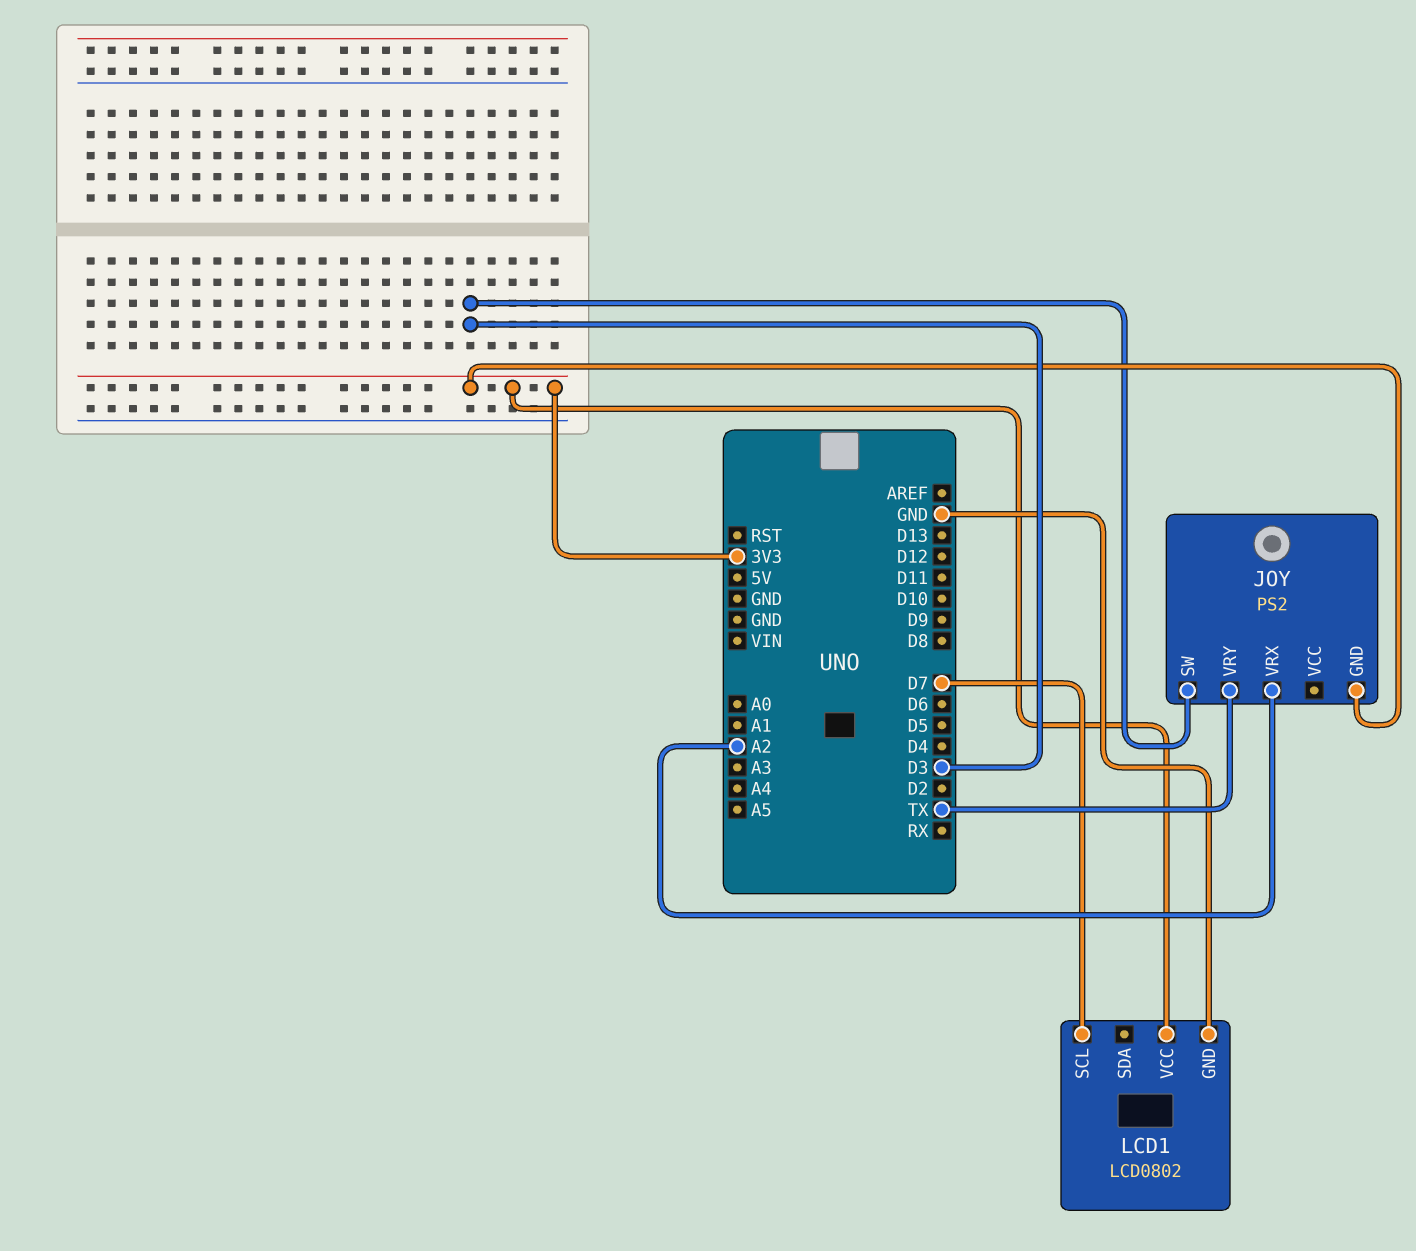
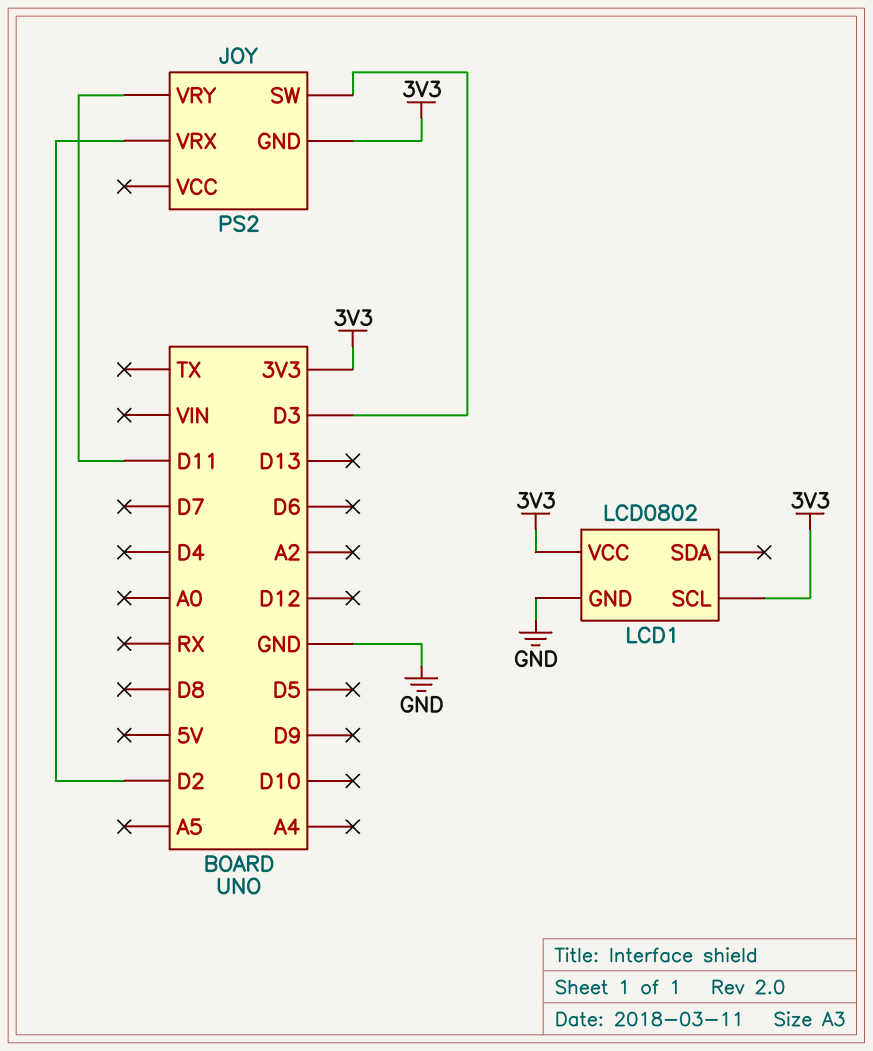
JOY pin VRX: A2 -> D2
JOY pin VRY: TX -> D11
LCD1 pin SCL: D7 -> 3V3

